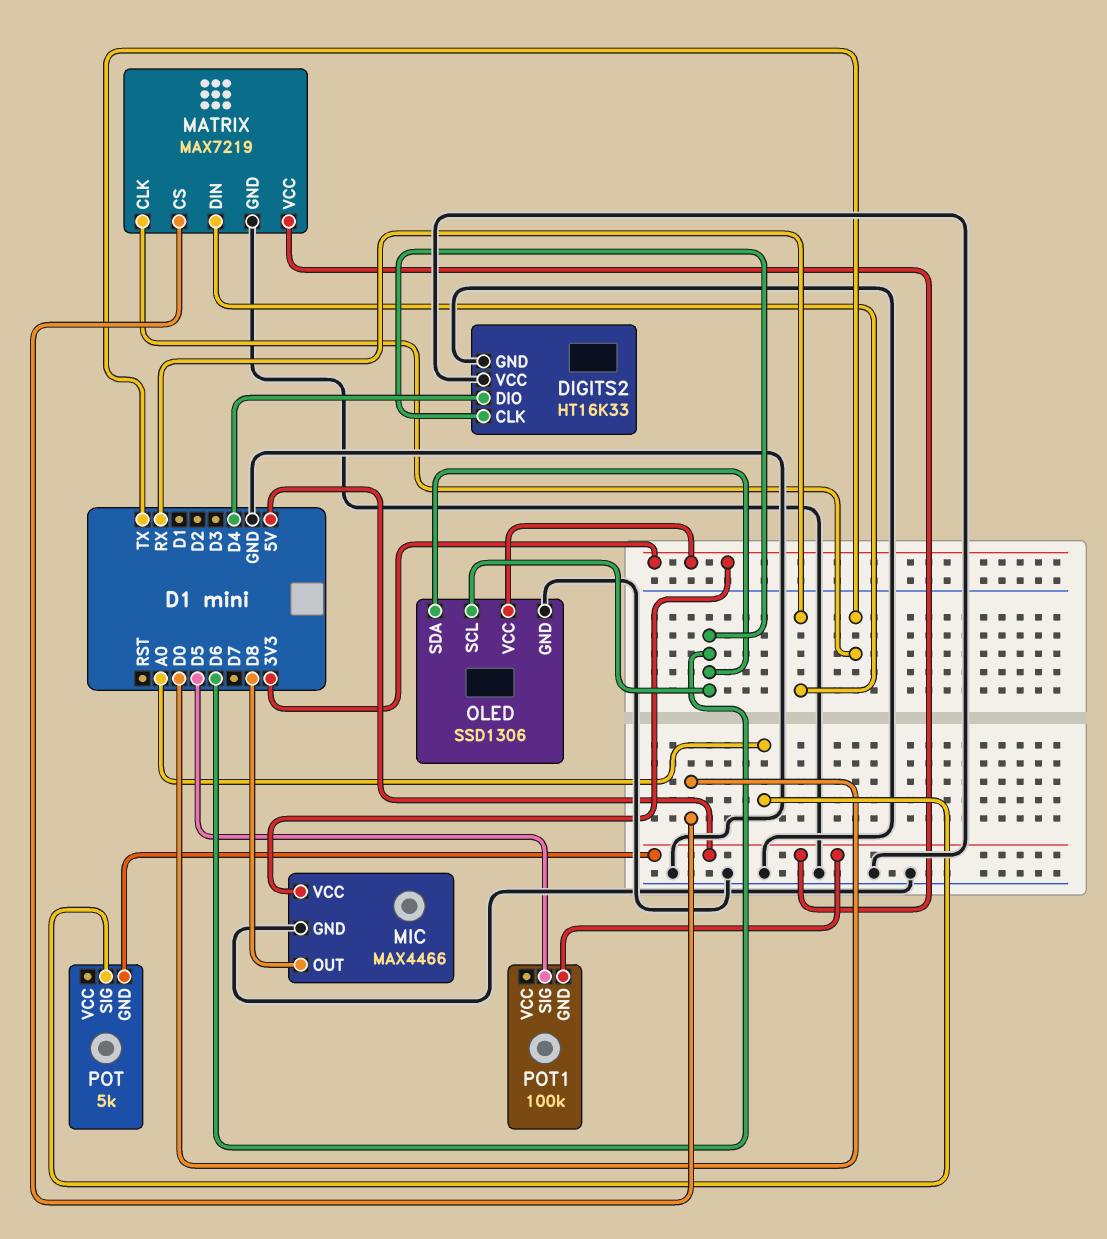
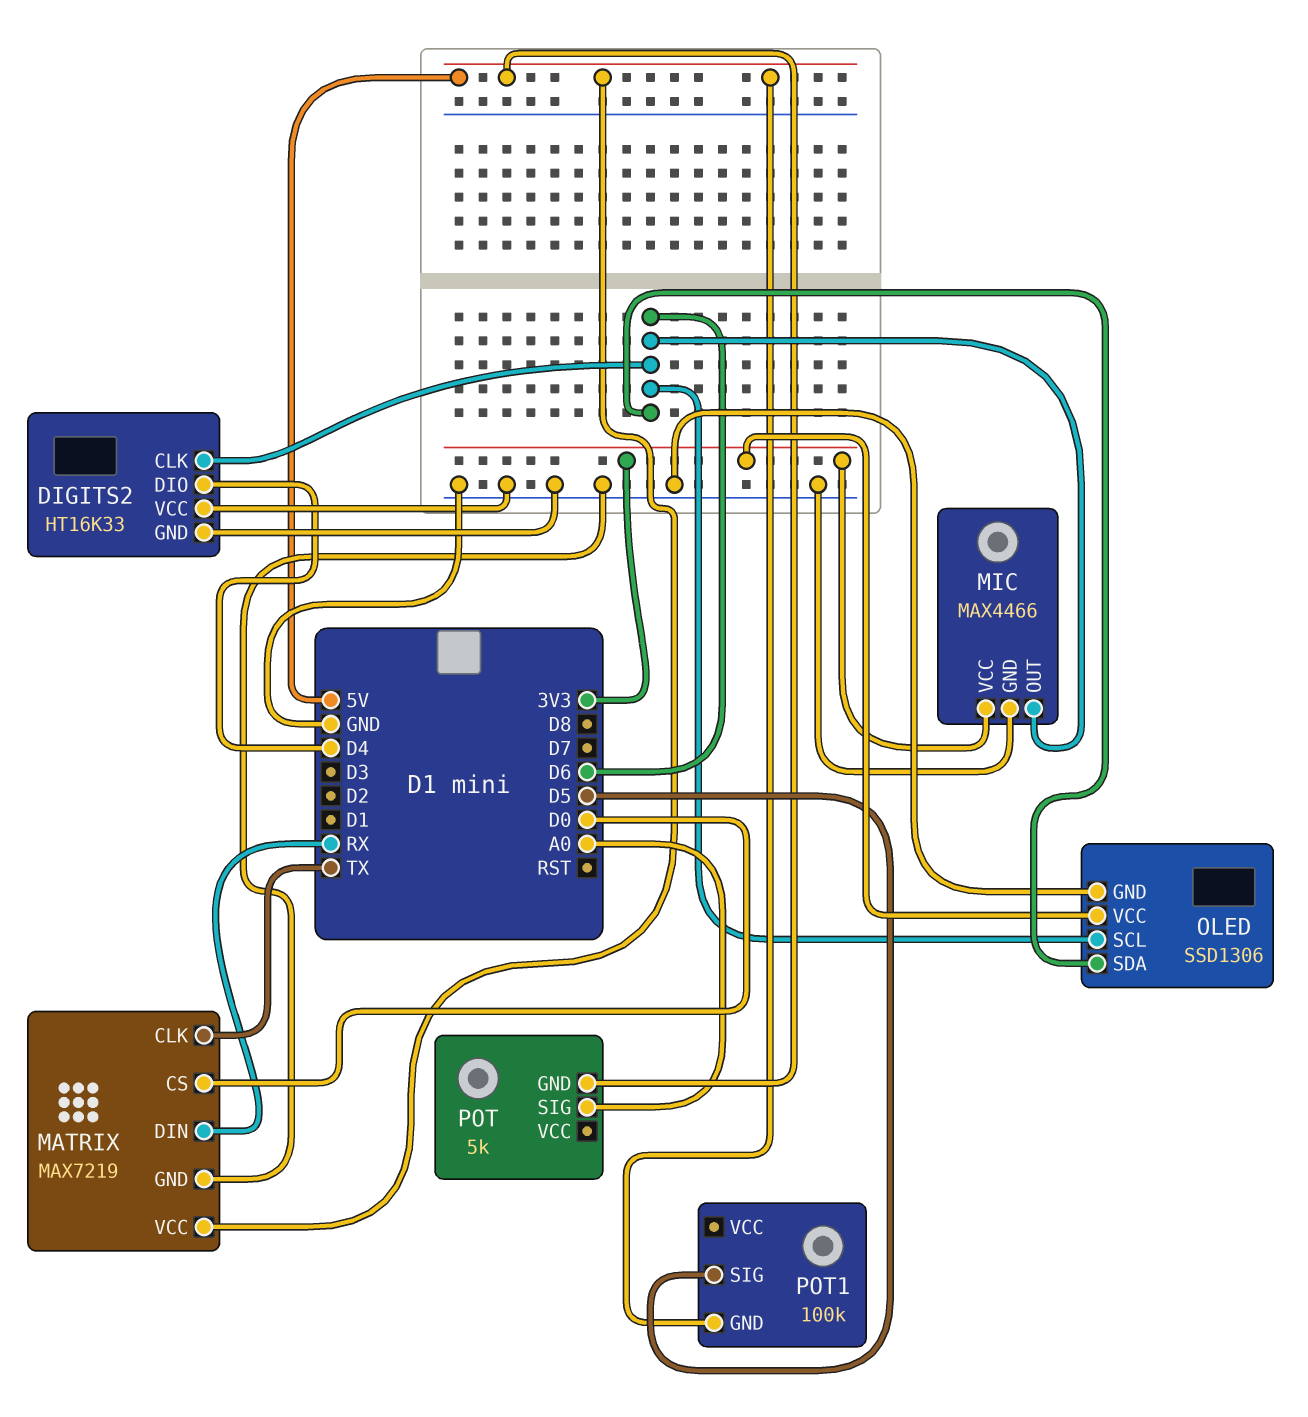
MIC pin OUT: D8 -> D6

